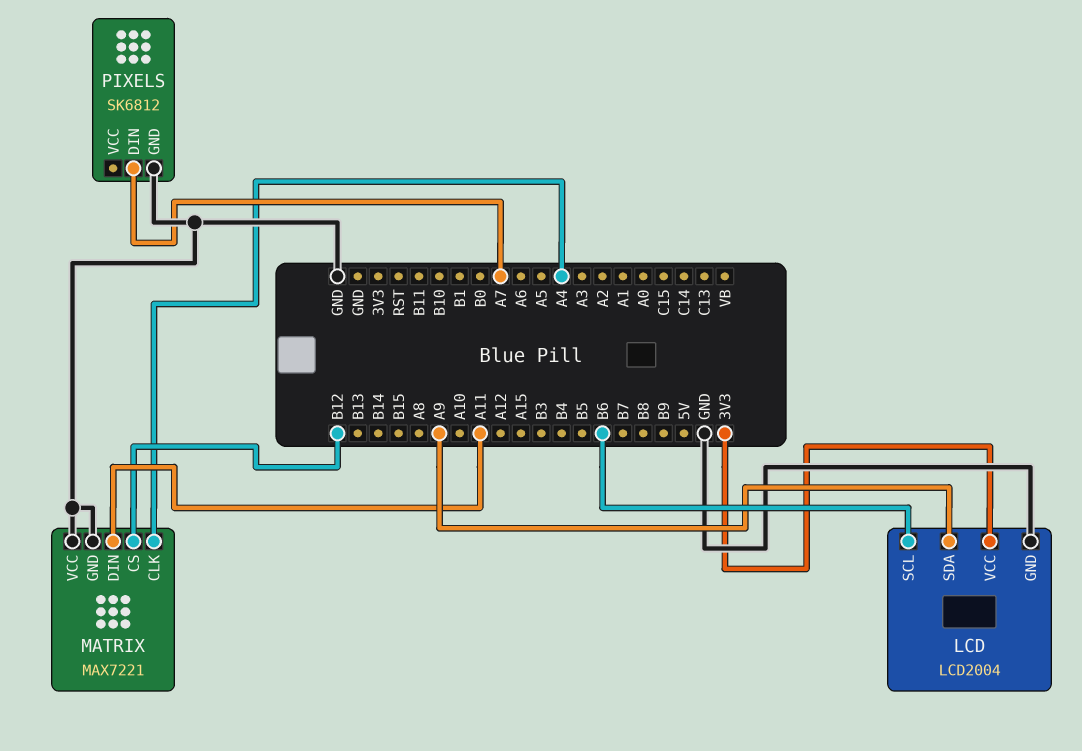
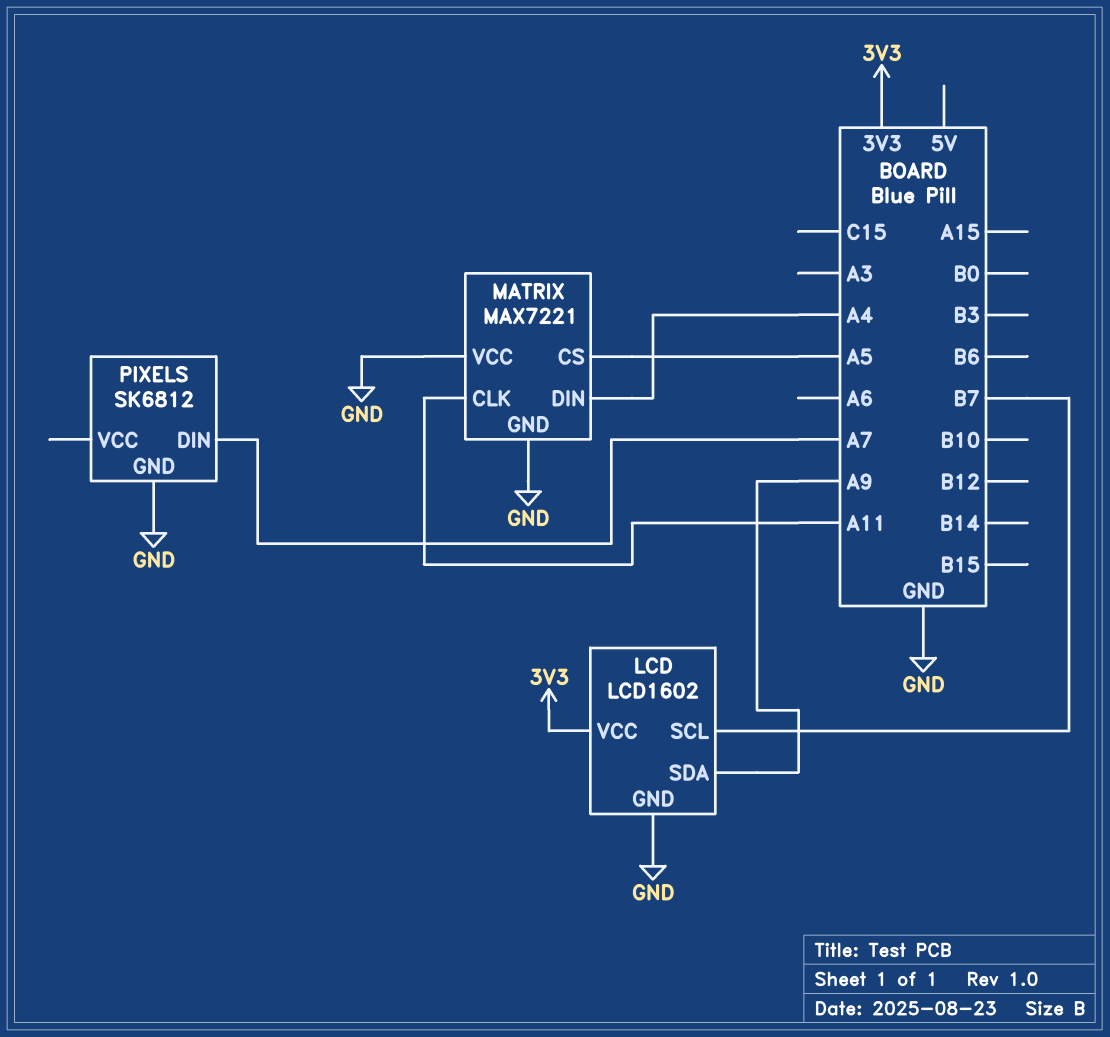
LCD: LCD2004 -> LCD1602
LCD pin SCL: B6 -> B7
MATRIX pin CLK: A4 -> A11
MATRIX pin CS: B12 -> A5
MATRIX pin DIN: A11 -> A4

